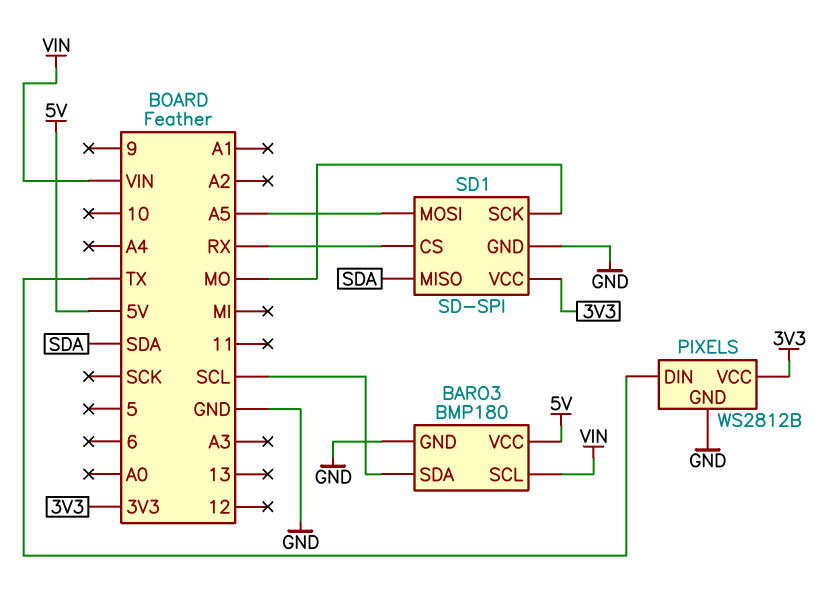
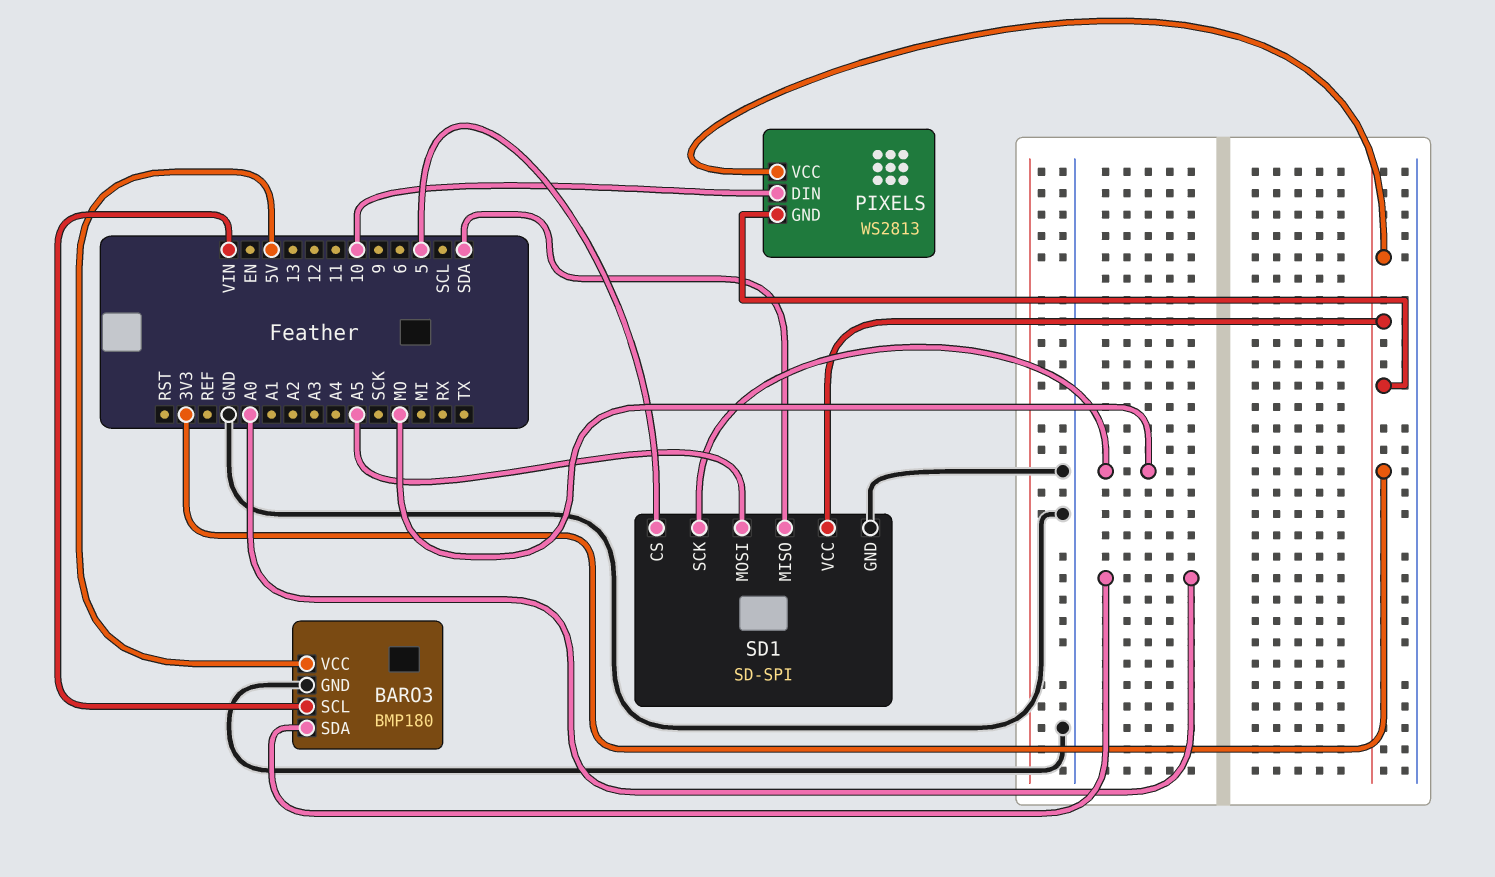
BARO3 pin SDA: SCL -> A0
PIXELS: WS2812B -> WS2813
PIXELS pin DIN: TX -> 10
PIXELS pin GND: GND -> 3V3
SD1 pin CS: RX -> 5

